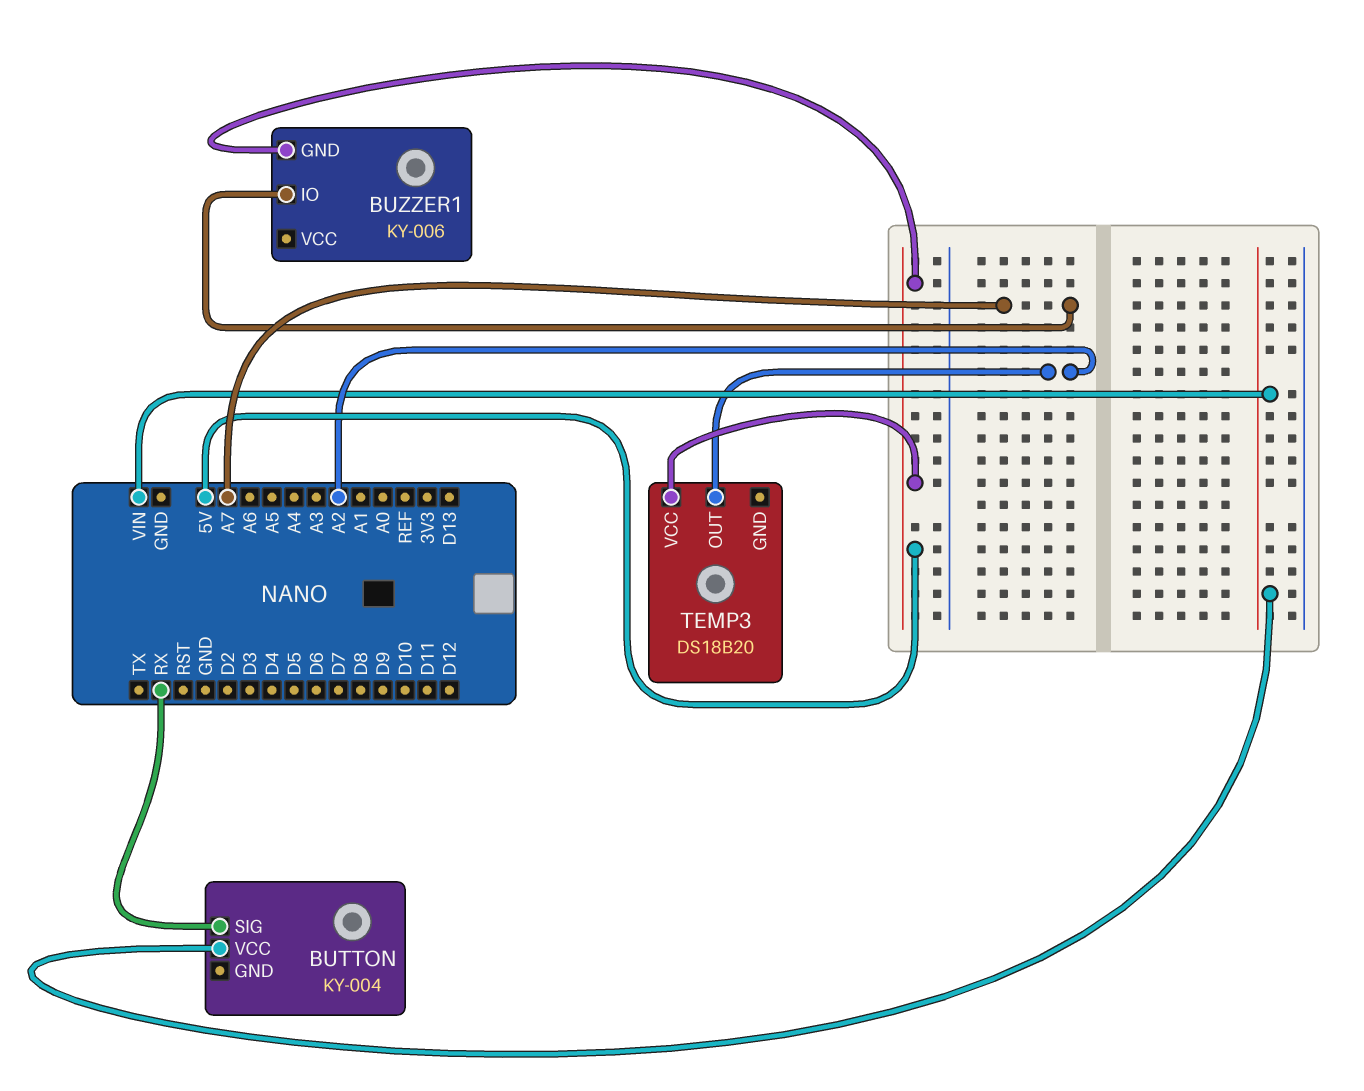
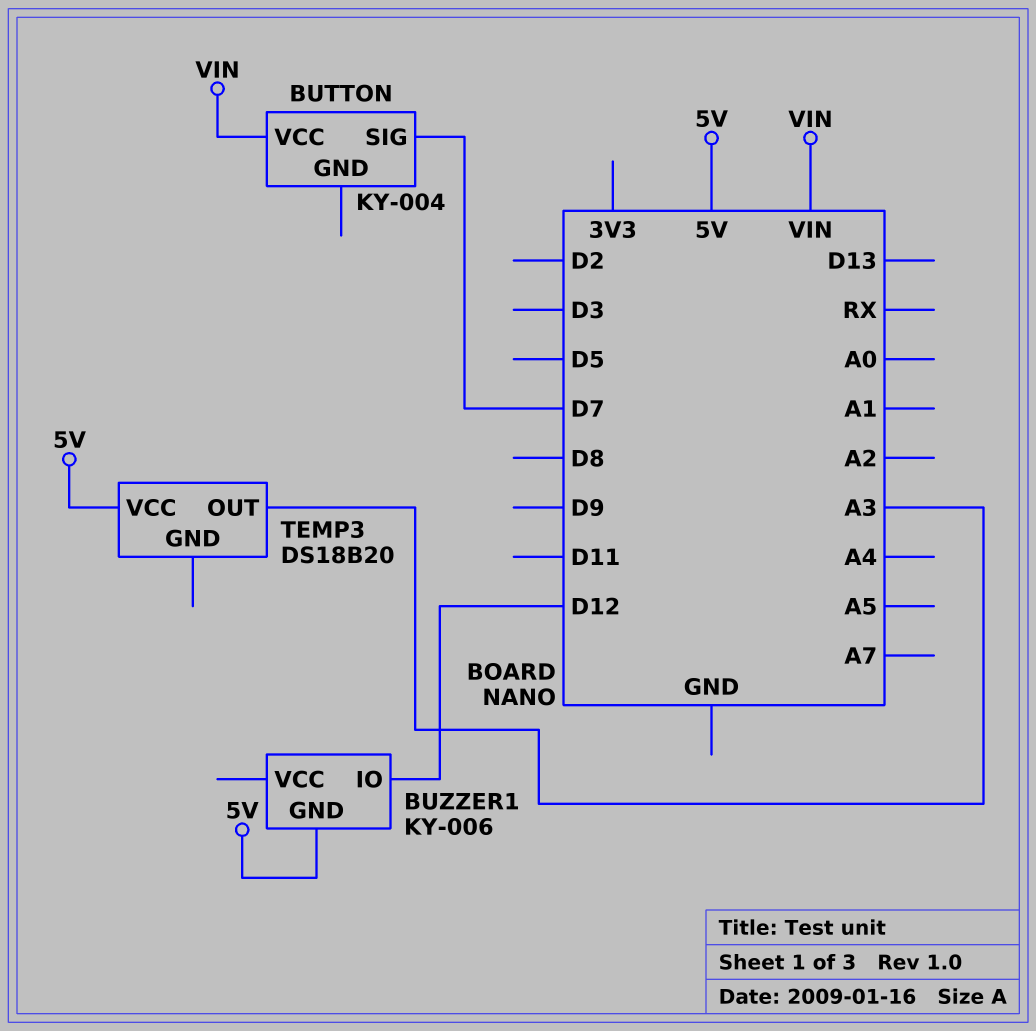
BUTTON pin SIG: RX -> D7
BUZZER1 pin IO: A7 -> D12
TEMP3 pin OUT: A2 -> A3

